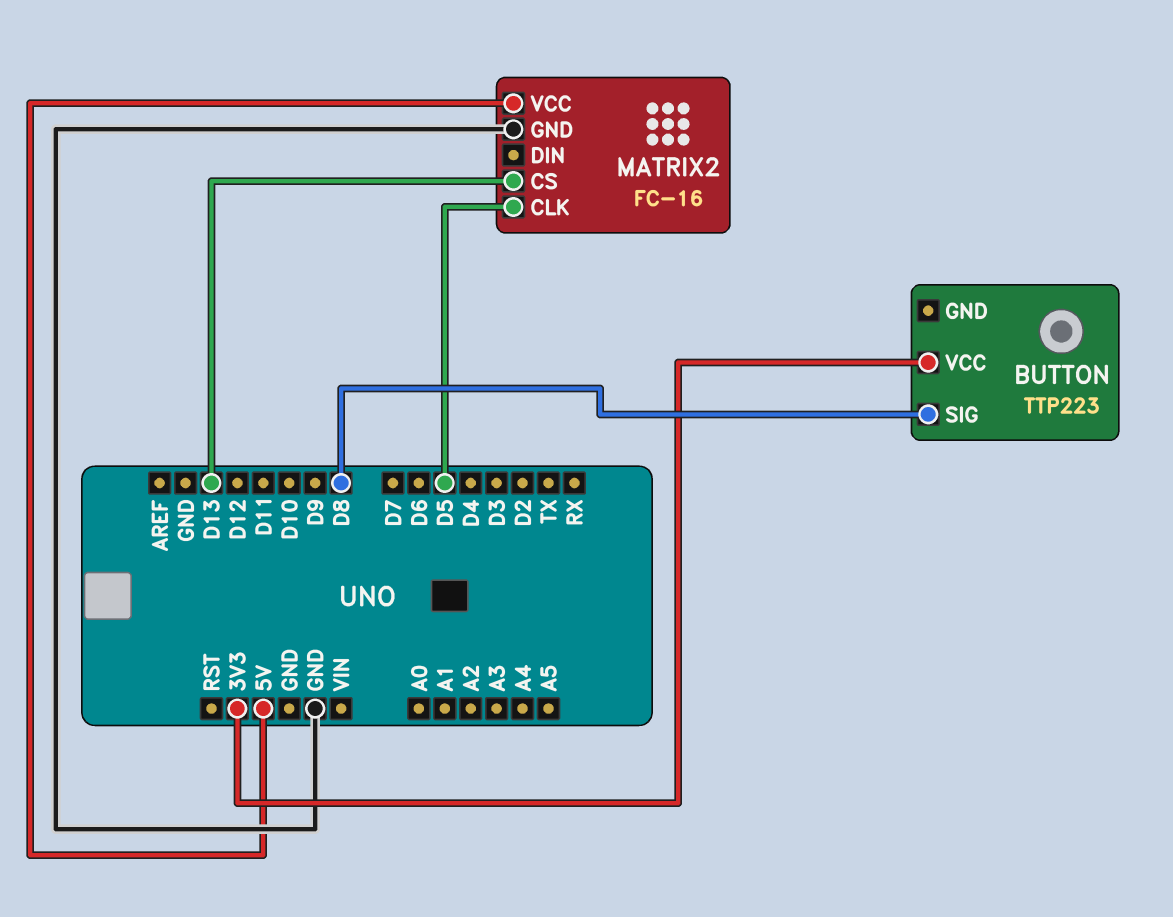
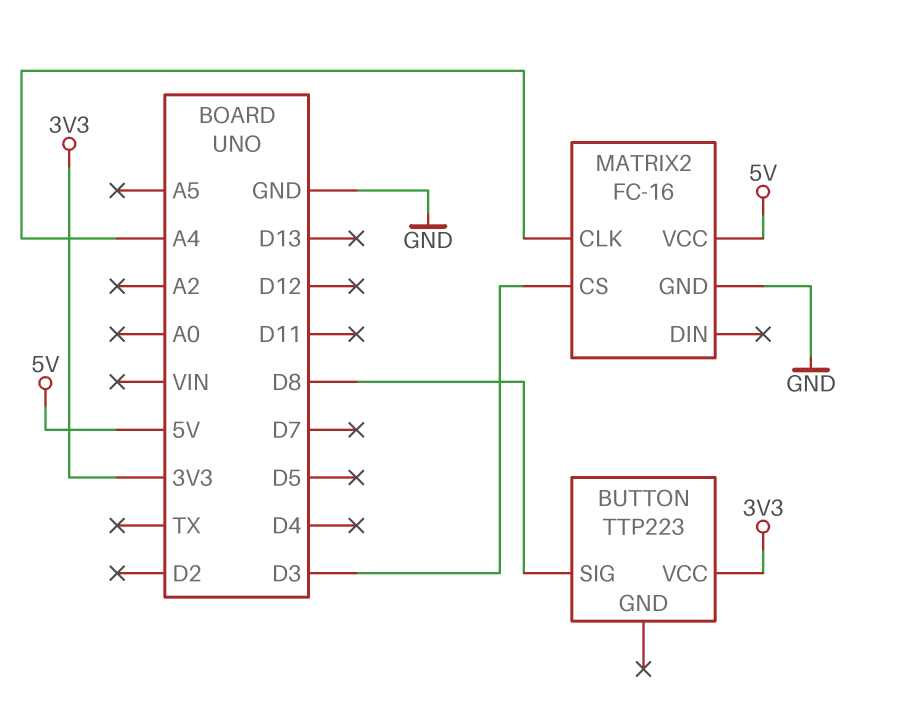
MATRIX2 pin CLK: D5 -> A4
MATRIX2 pin CS: D13 -> D3

